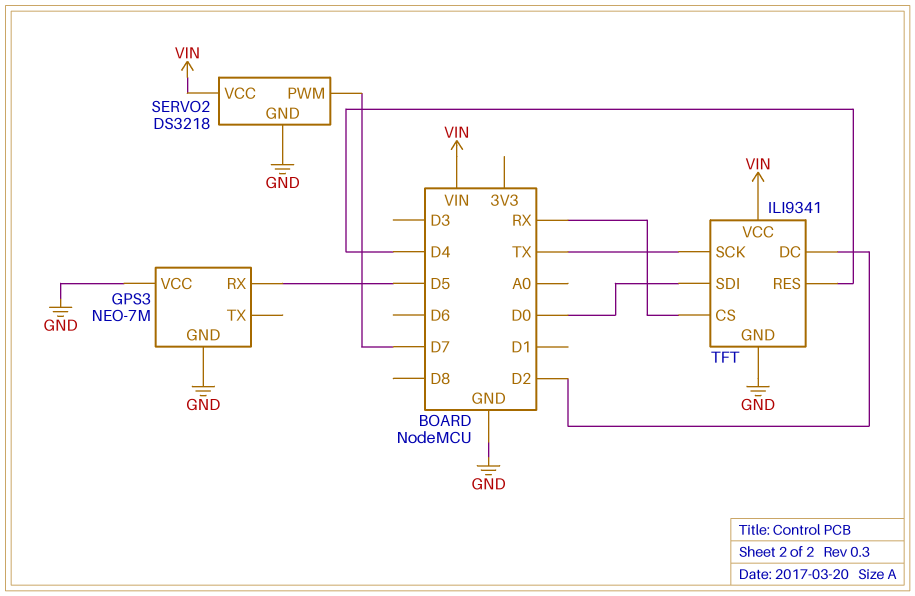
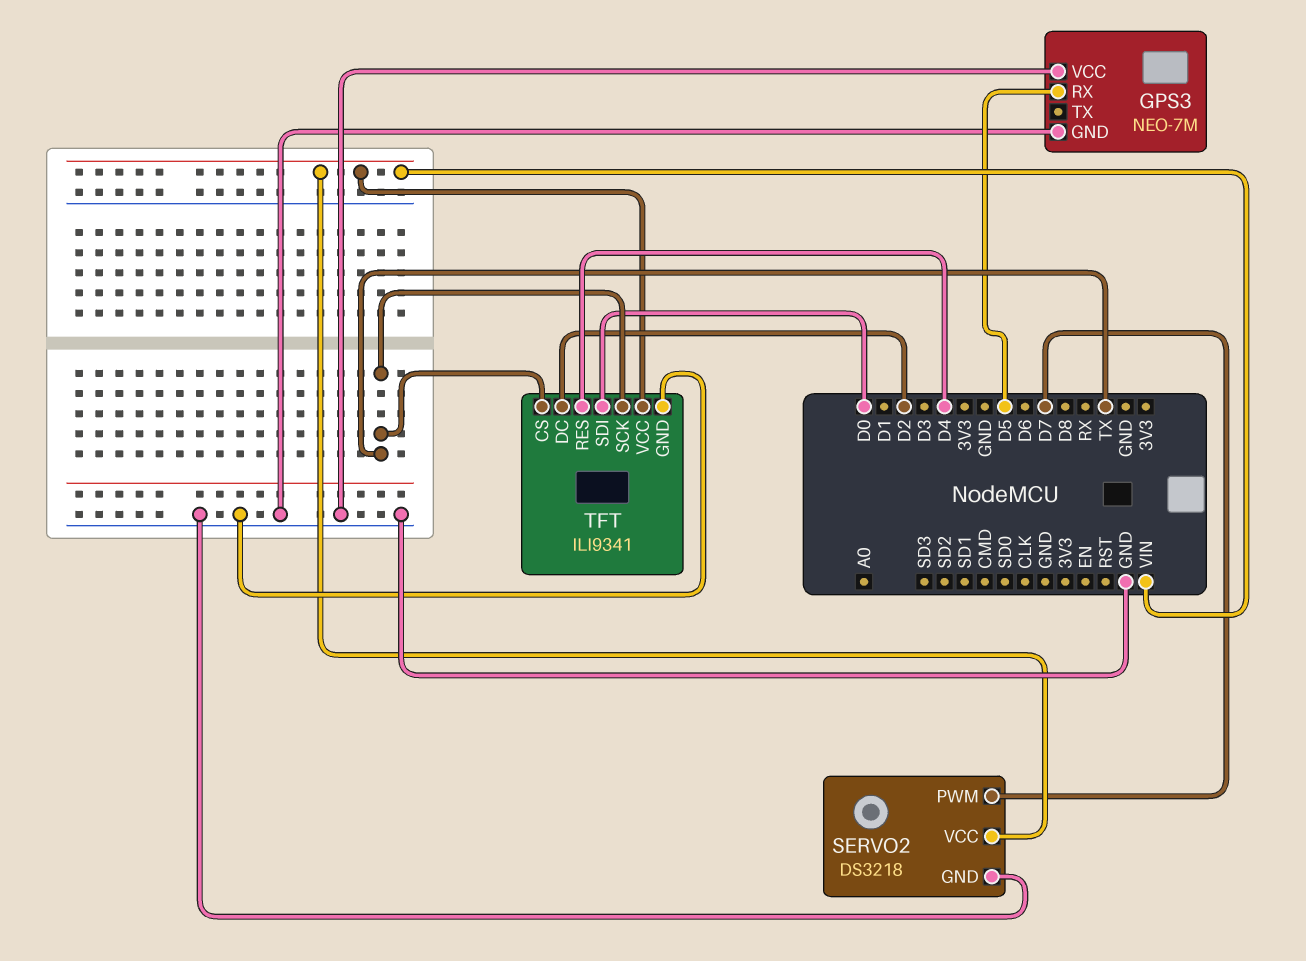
TFT pin CS: RX -> TX

